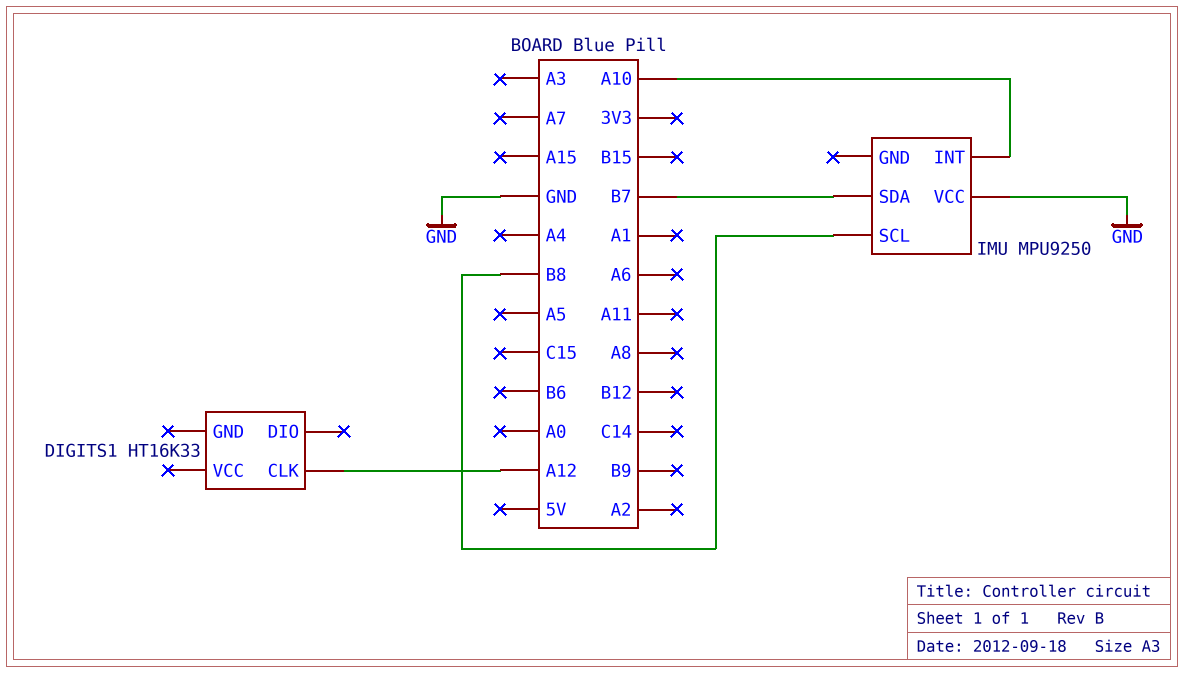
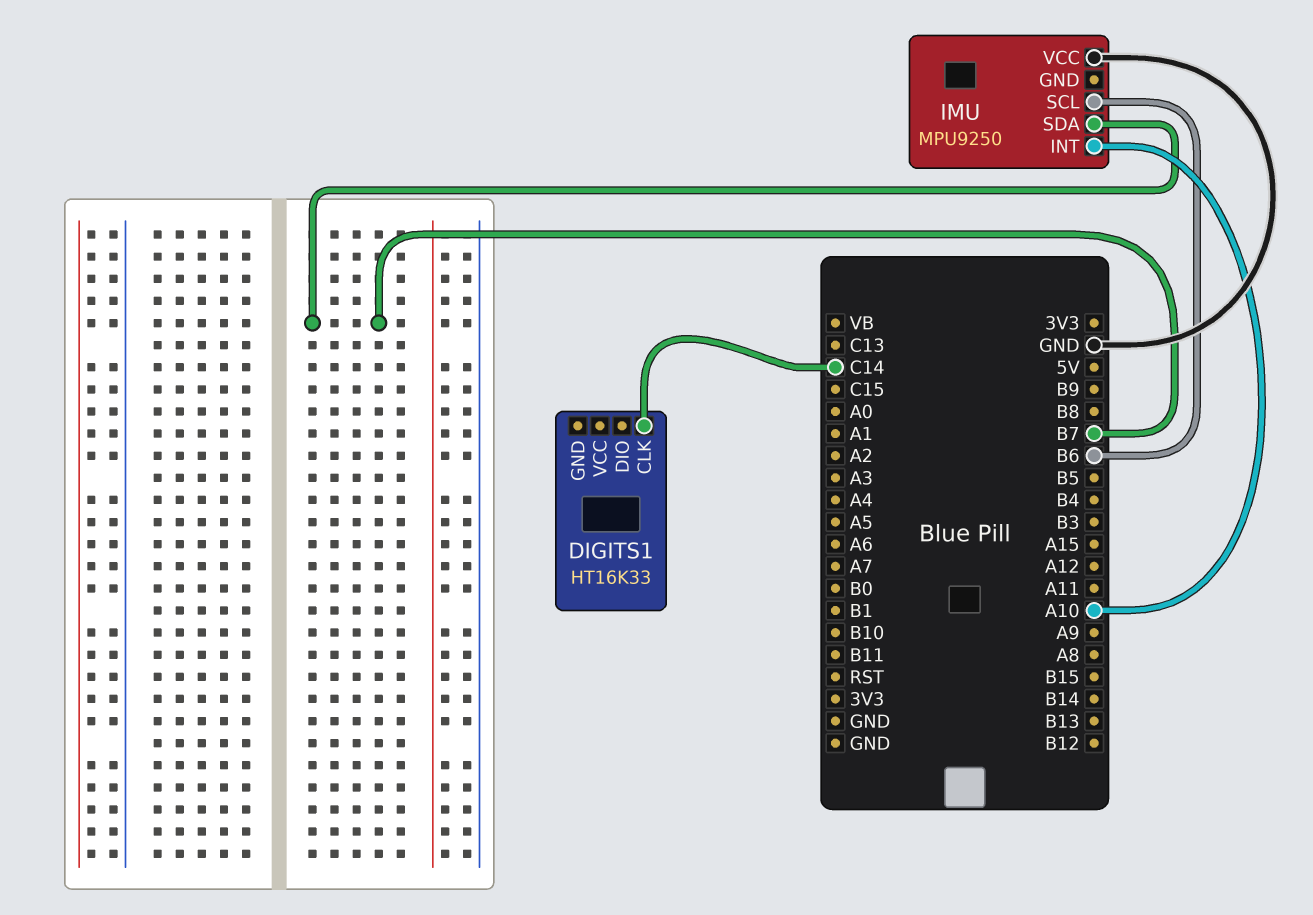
DIGITS1 pin CLK: A12 -> C14
IMU pin SCL: B8 -> B6

